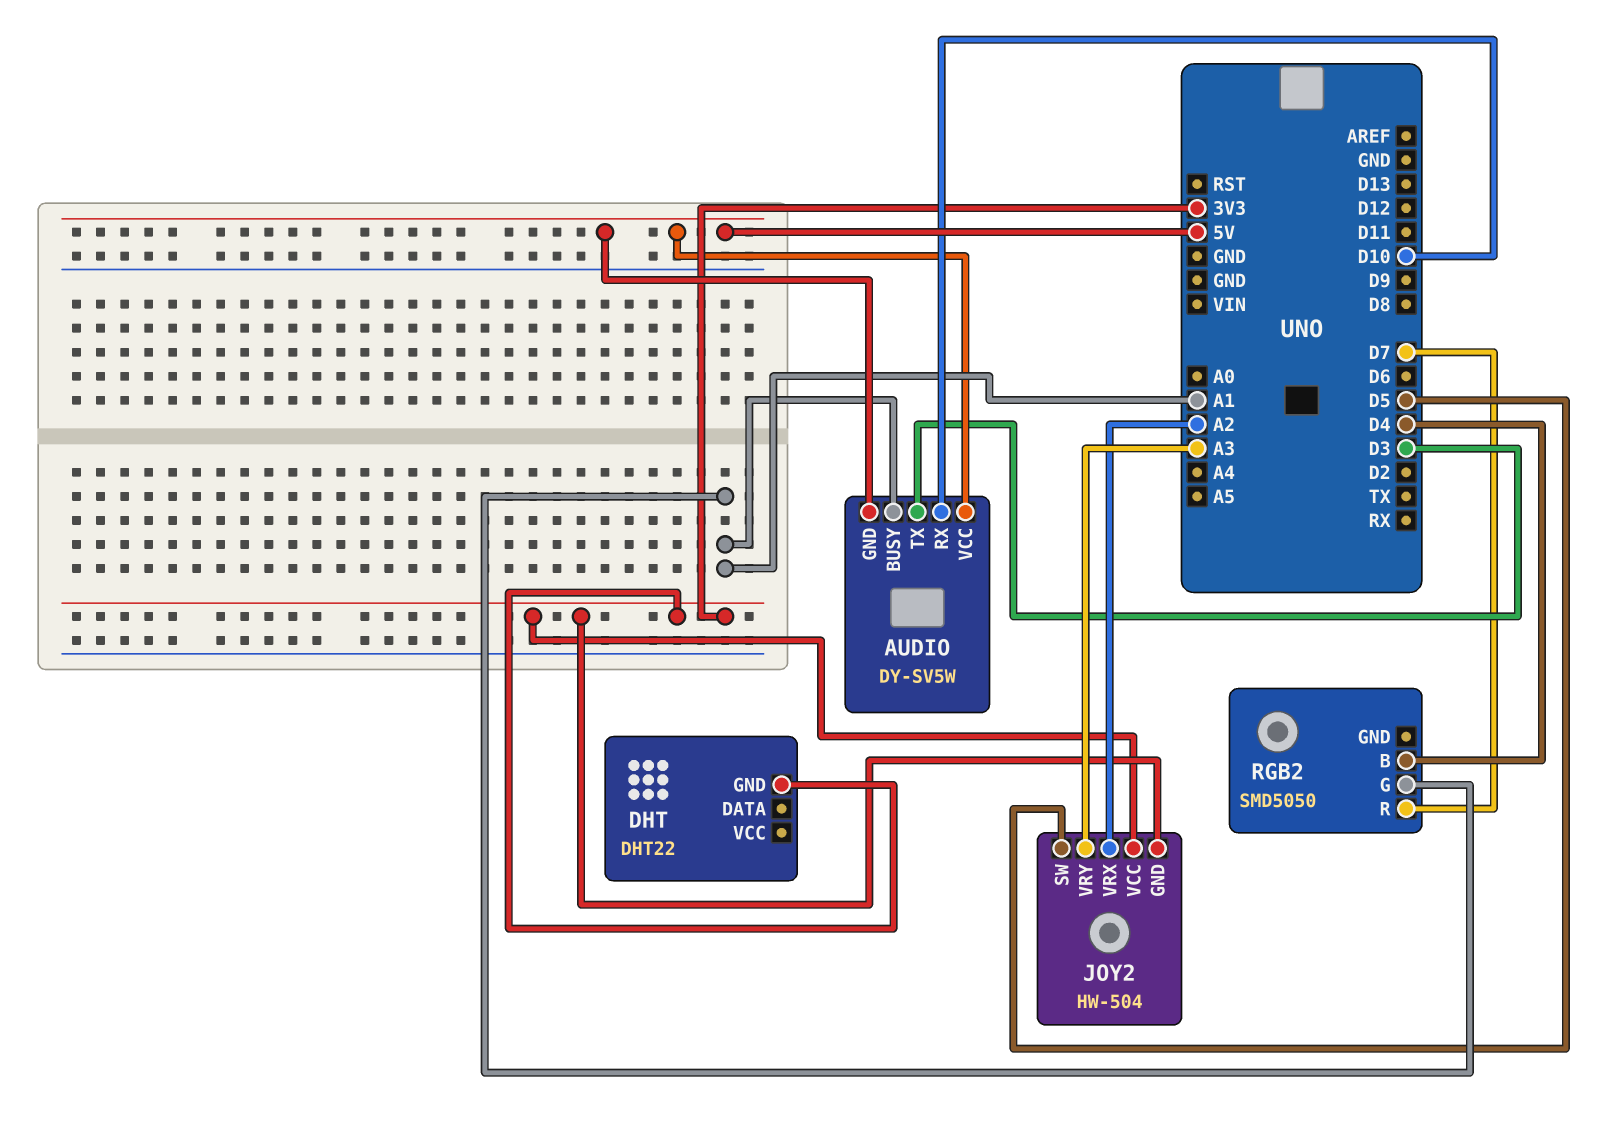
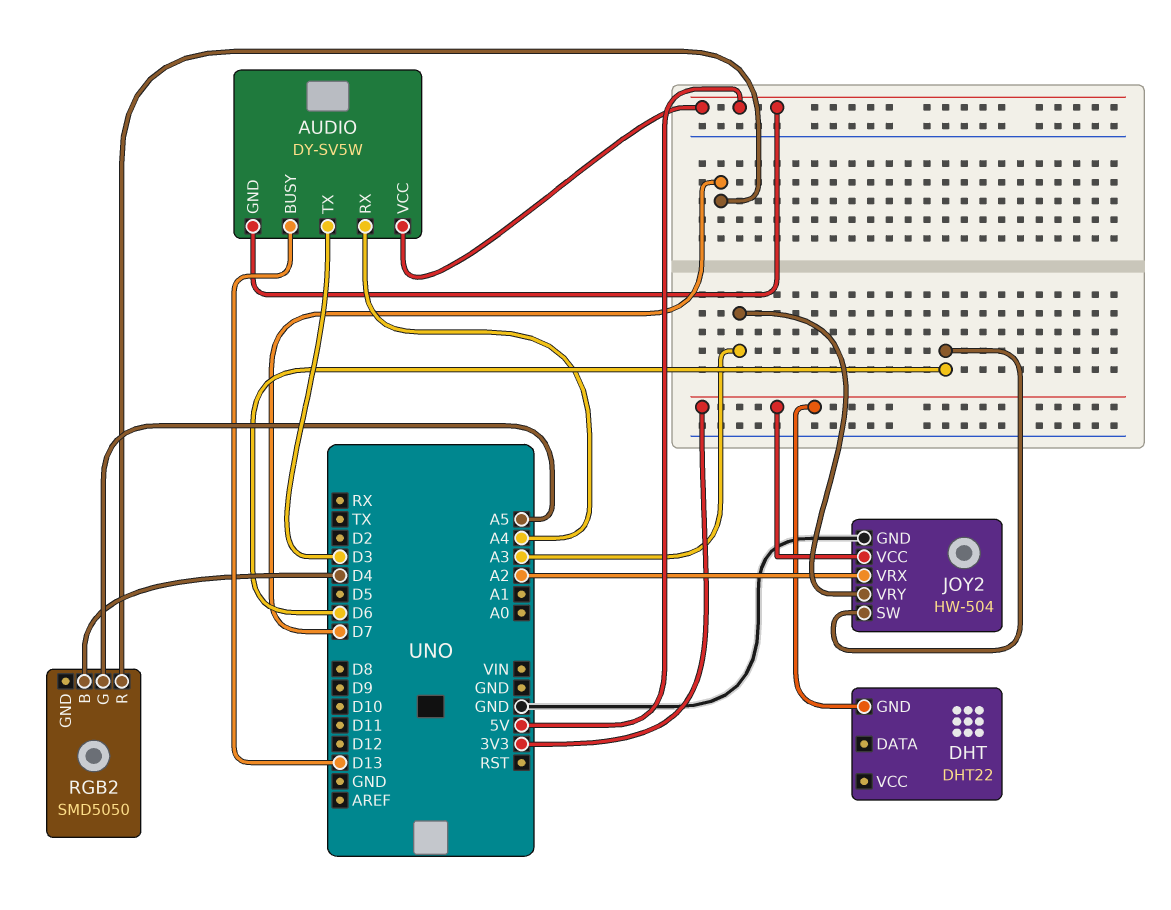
AUDIO pin BUSY: A1 -> D13
AUDIO pin RX: D10 -> A4
JOY2 pin GND: 3V3 -> GND
JOY2 pin SW: D5 -> D6
RGB2 pin G: A1 -> A5

